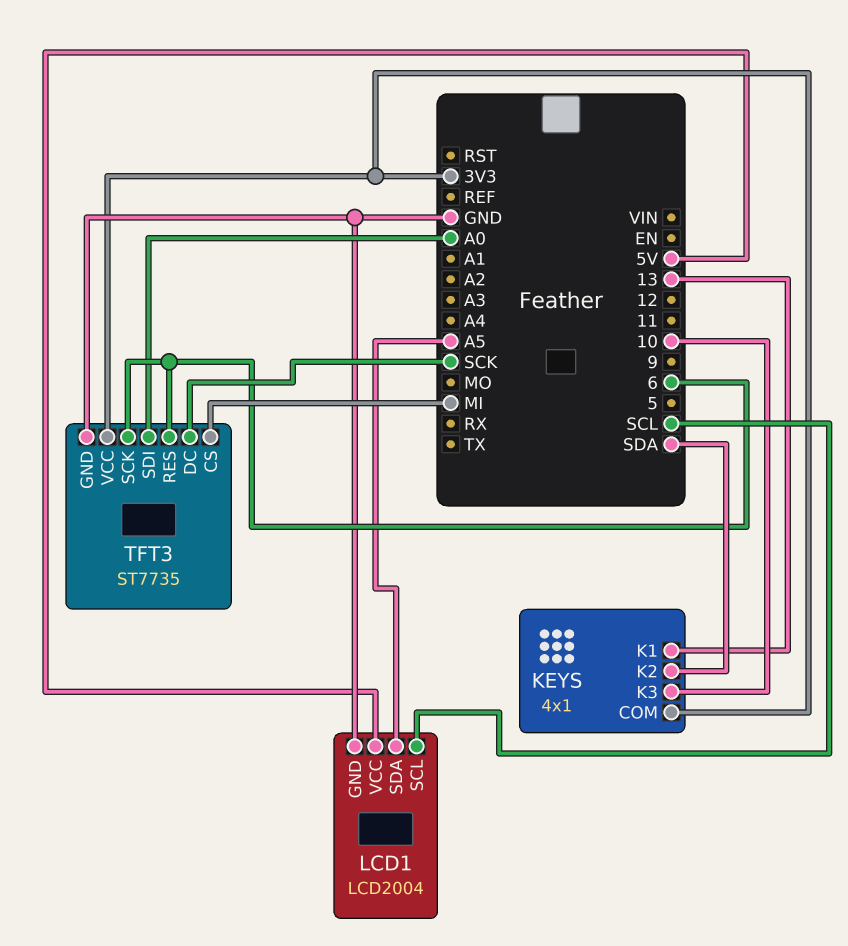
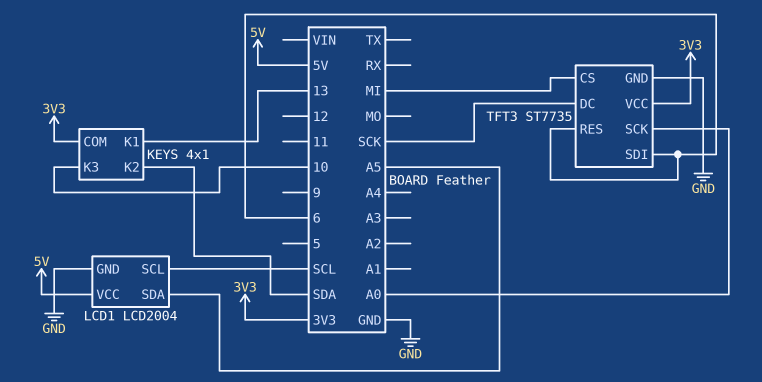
TFT3 pin SCK: 6 -> A0
TFT3 pin SDI: A0 -> 6

